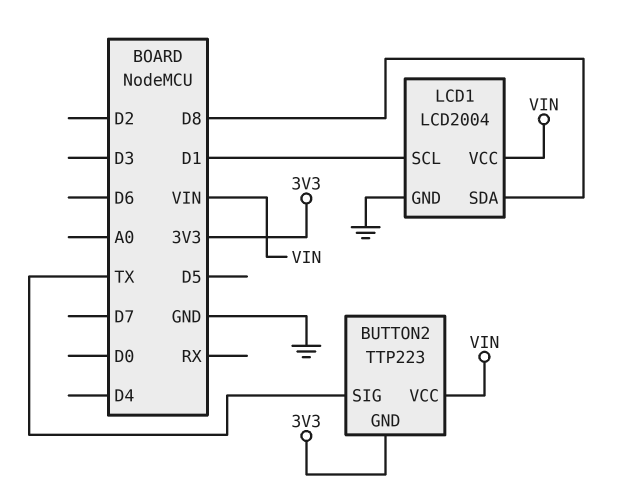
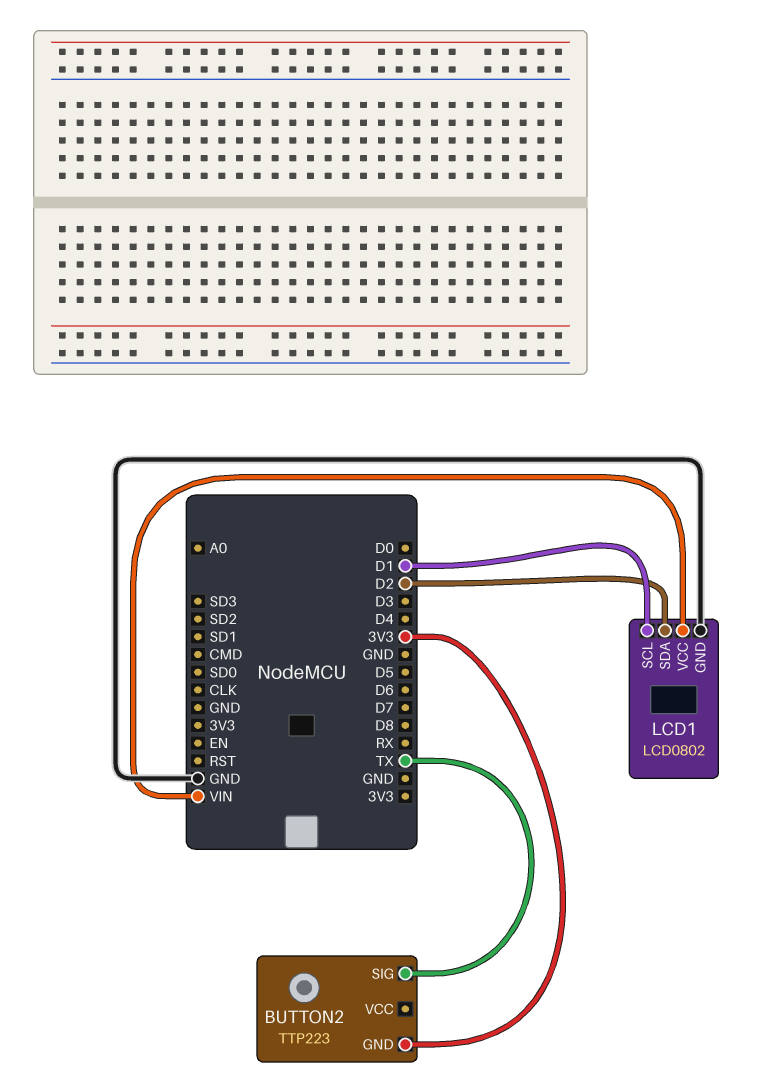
BUTTON2 pin VCC: VIN -> none
LCD1: LCD2004 -> LCD0802
LCD1 pin SDA: D8 -> D2

